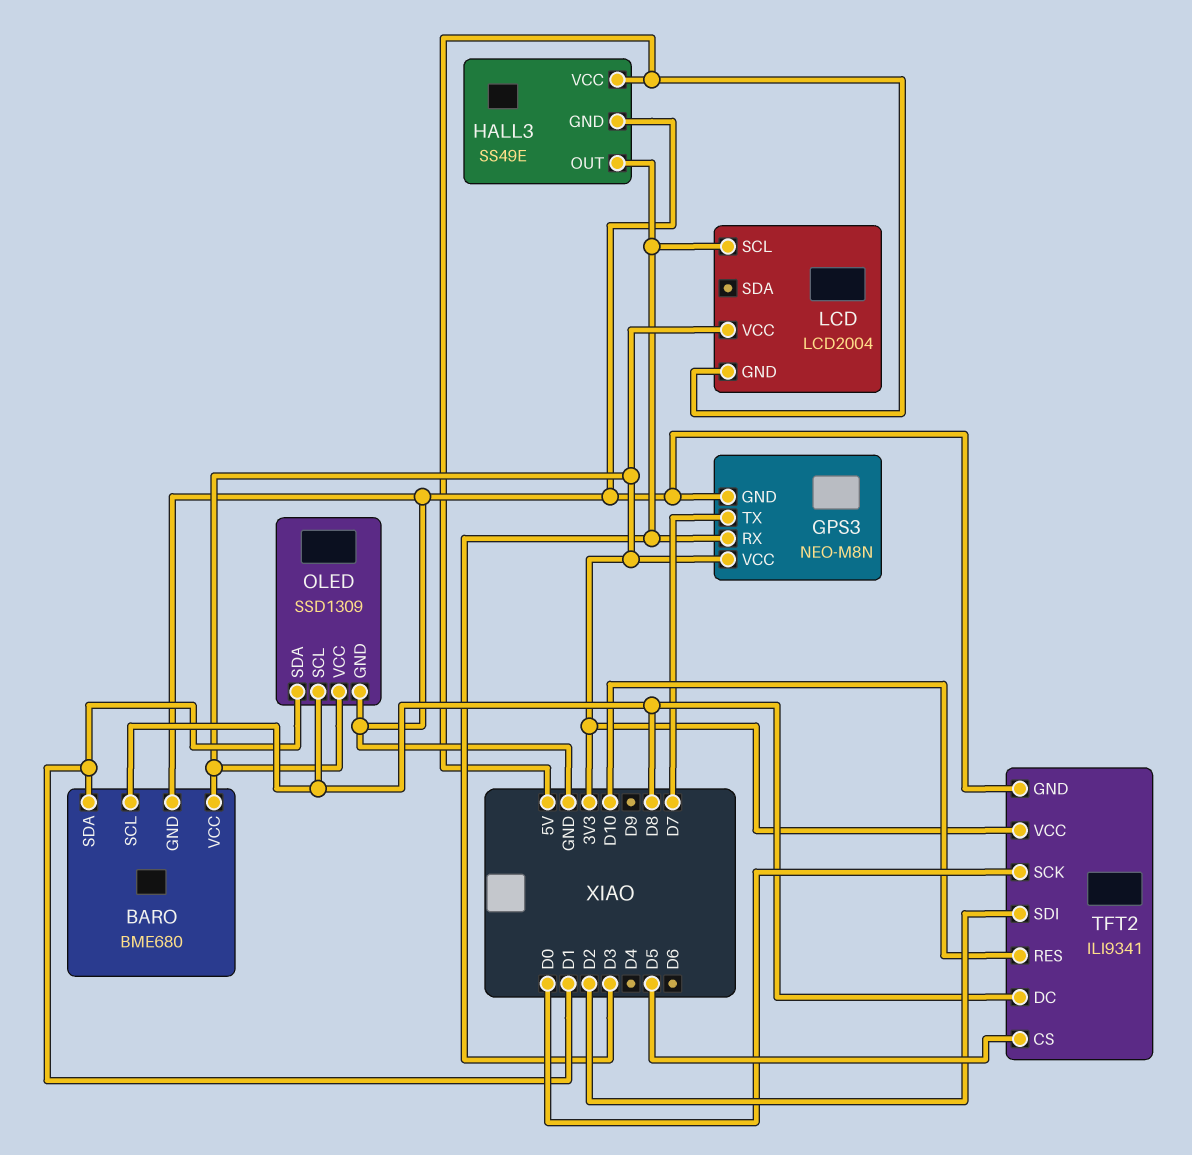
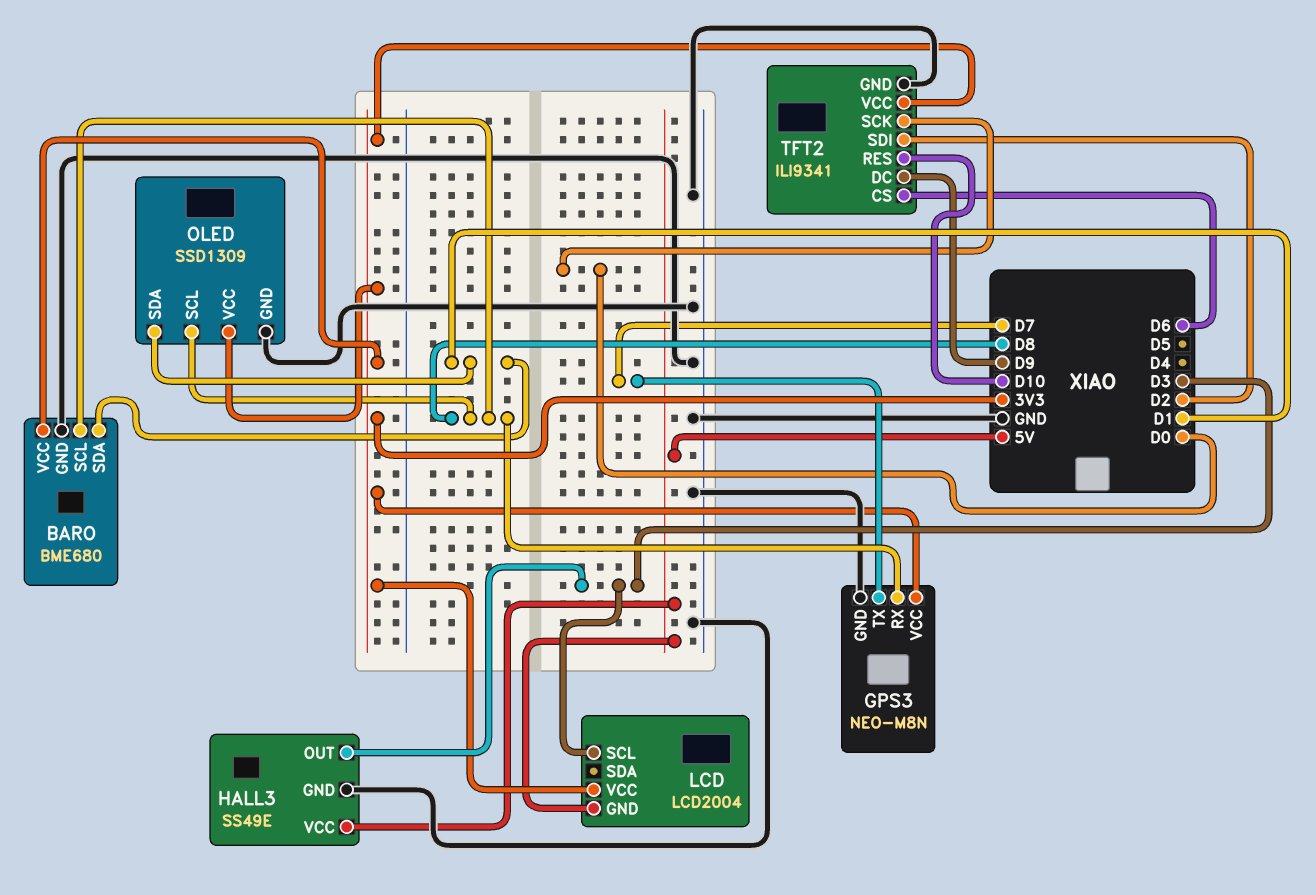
GPS3 pin RX: D3 -> D8
TFT2 pin CS: D5 -> D6
TFT2 pin DC: D8 -> D9

